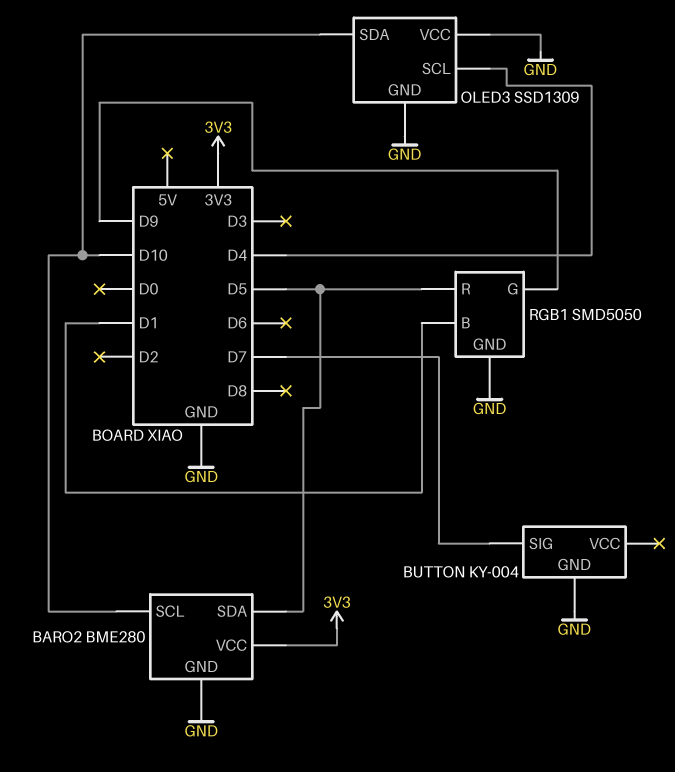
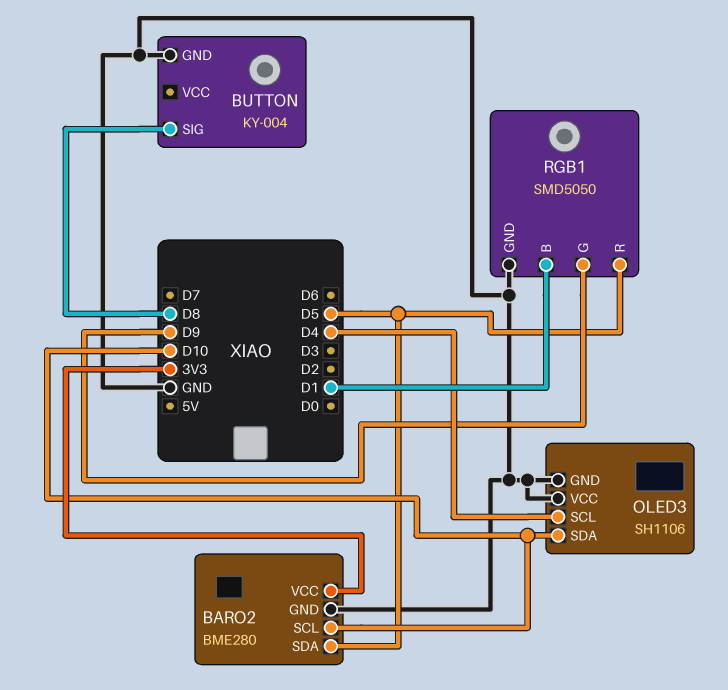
BUTTON pin SIG: D7 -> D8
OLED3: SSD1309 -> SH1106

